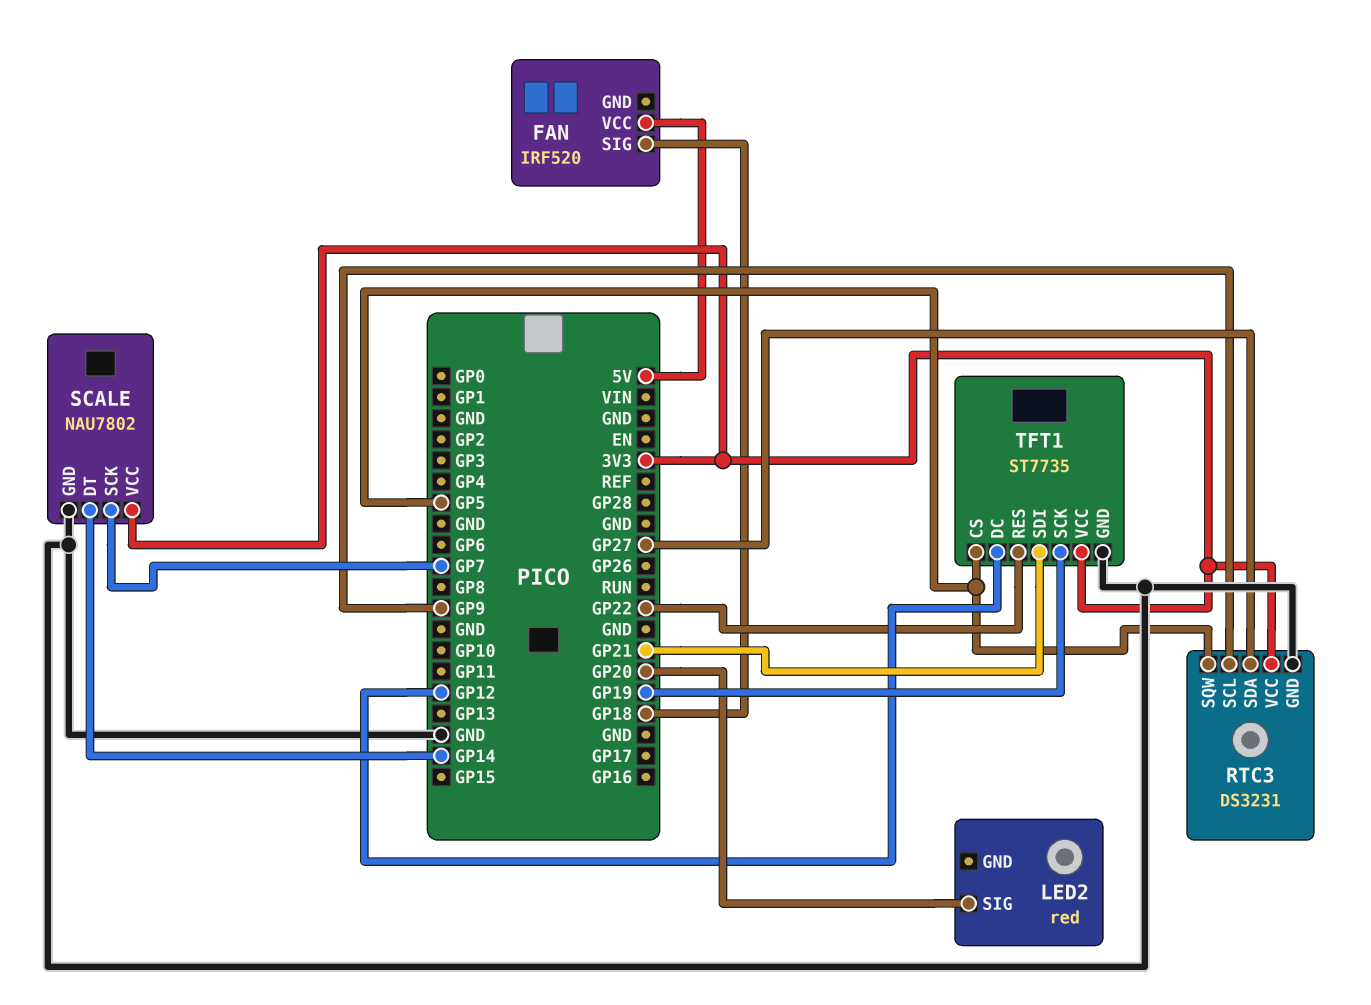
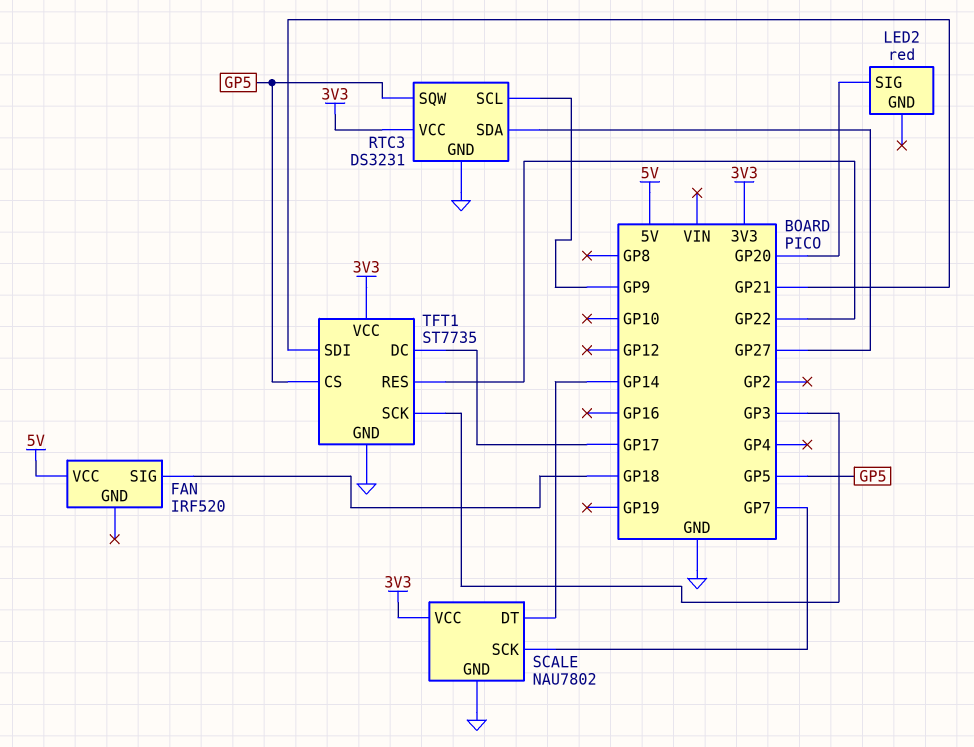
TFT1 pin DC: GP12 -> GP17
TFT1 pin SCK: GP19 -> GP3

